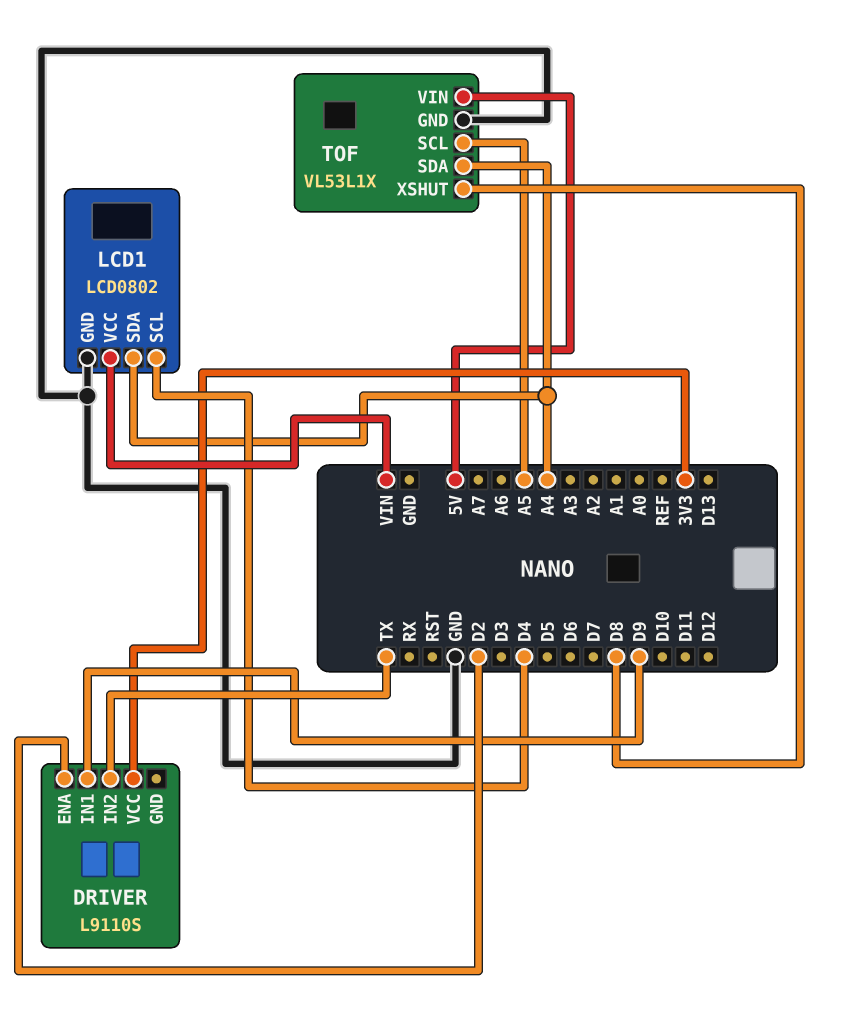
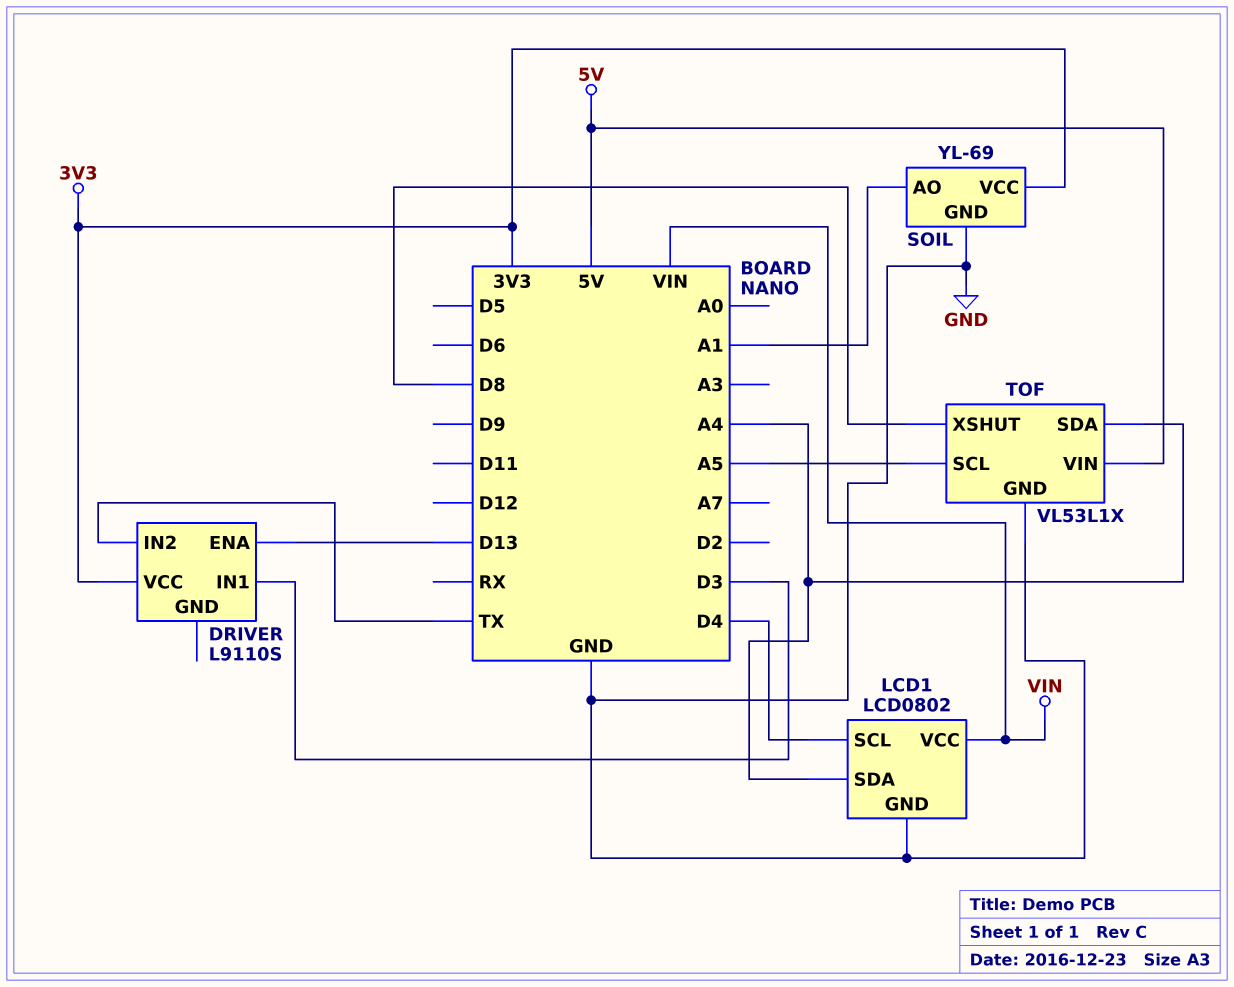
DRIVER pin ENA: D2 -> D13
DRIVER pin IN1: D9 -> D3
SOIL: none -> YL-69
SOIL pin AO: none -> A1
SOIL pin GND: none -> GND
SOIL pin VCC: none -> 3V3

